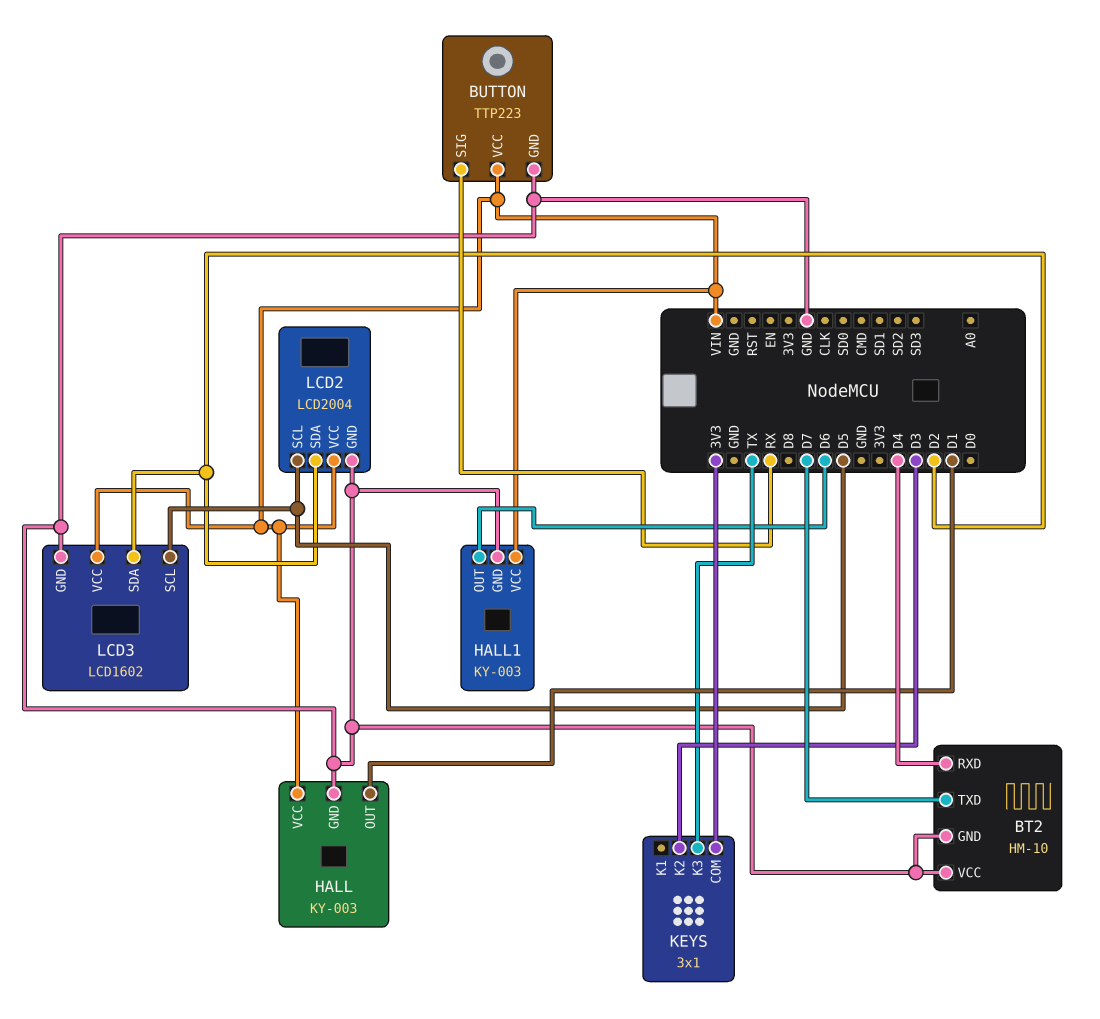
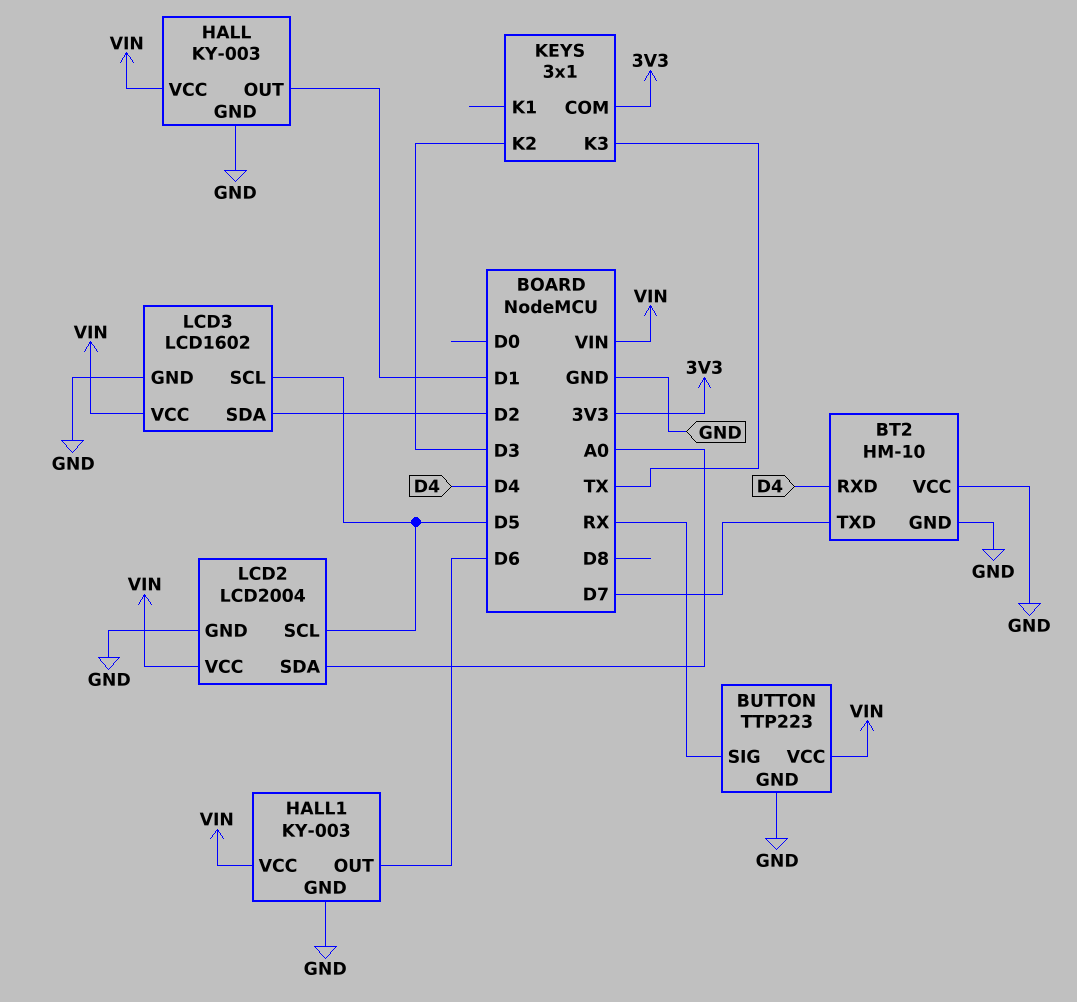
LCD2 pin SDA: D2 -> A0

